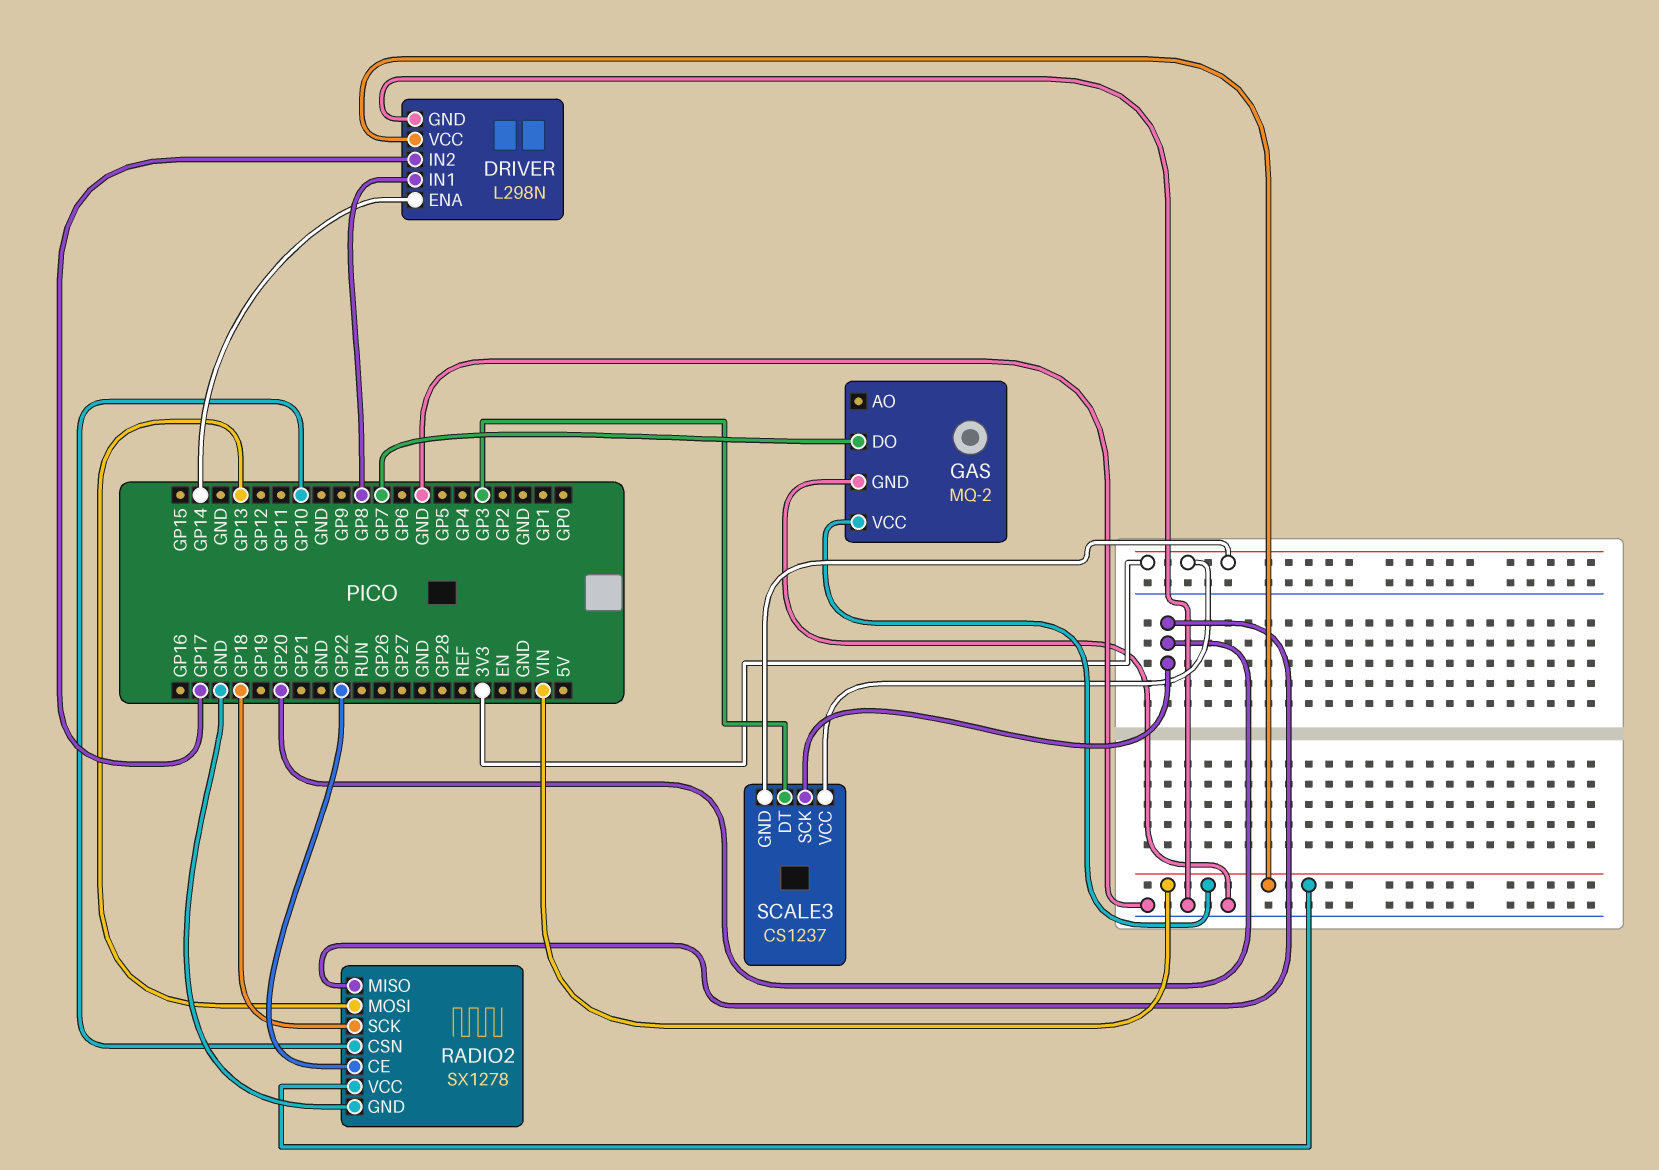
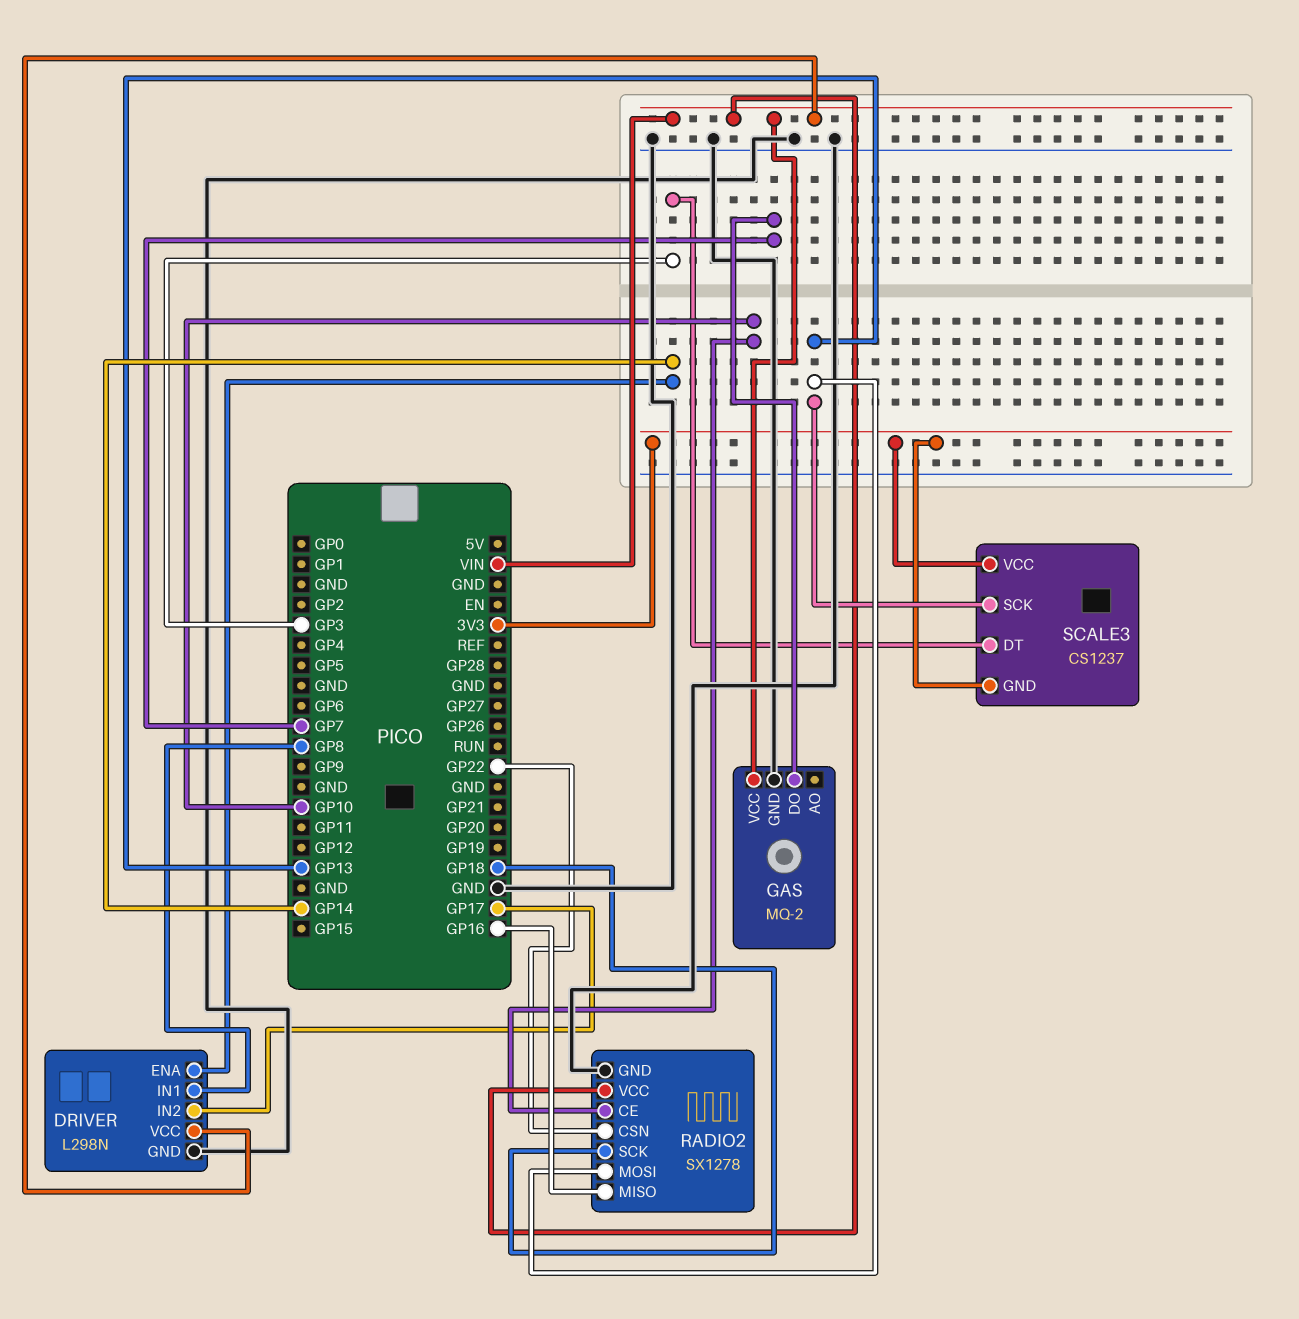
RADIO2 pin CE: GP22 -> GP10
RADIO2 pin CSN: GP10 -> GP22
RADIO2 pin MISO: GP20 -> GP16
SCALE3 pin SCK: GP20 -> GP13

